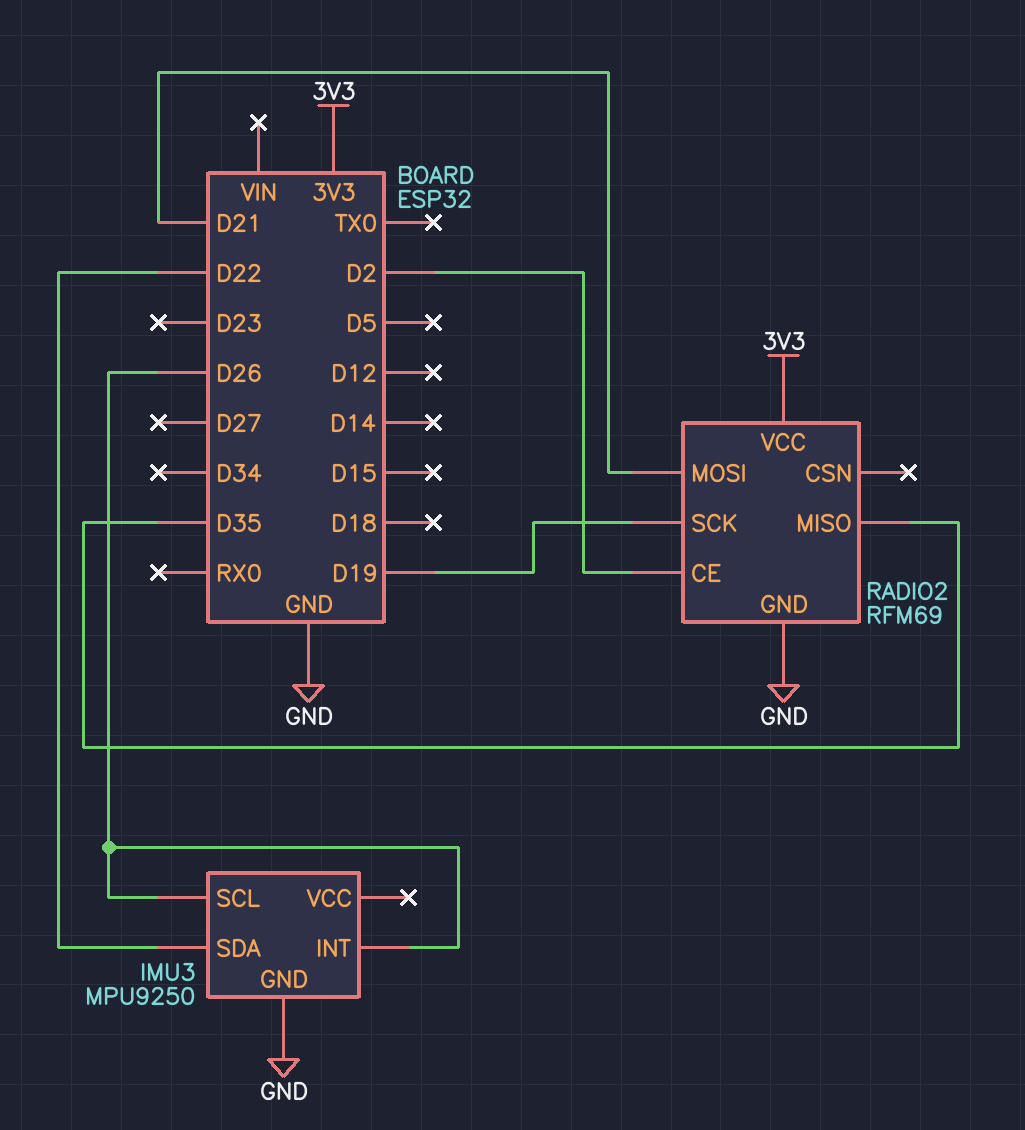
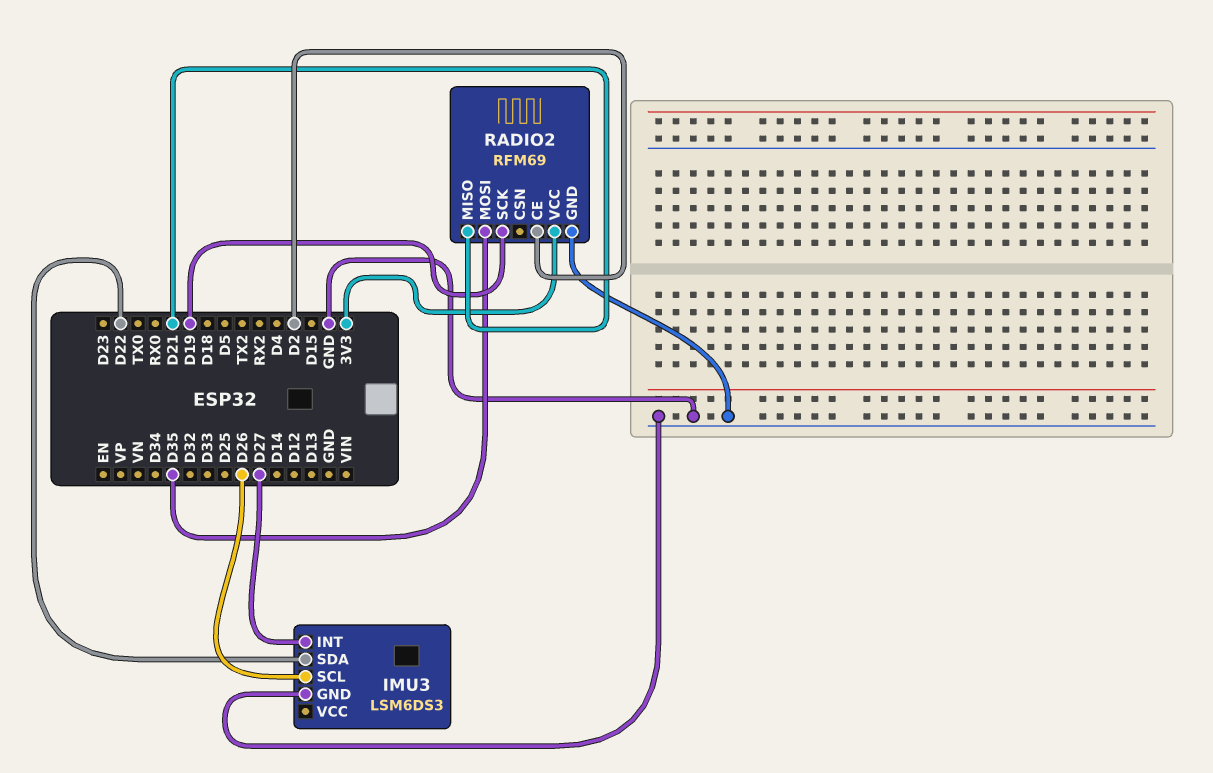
IMU3: MPU9250 -> LSM6DS3
IMU3 pin INT: D26 -> D27
RADIO2 pin MISO: D35 -> D21
RADIO2 pin MOSI: D21 -> D35

